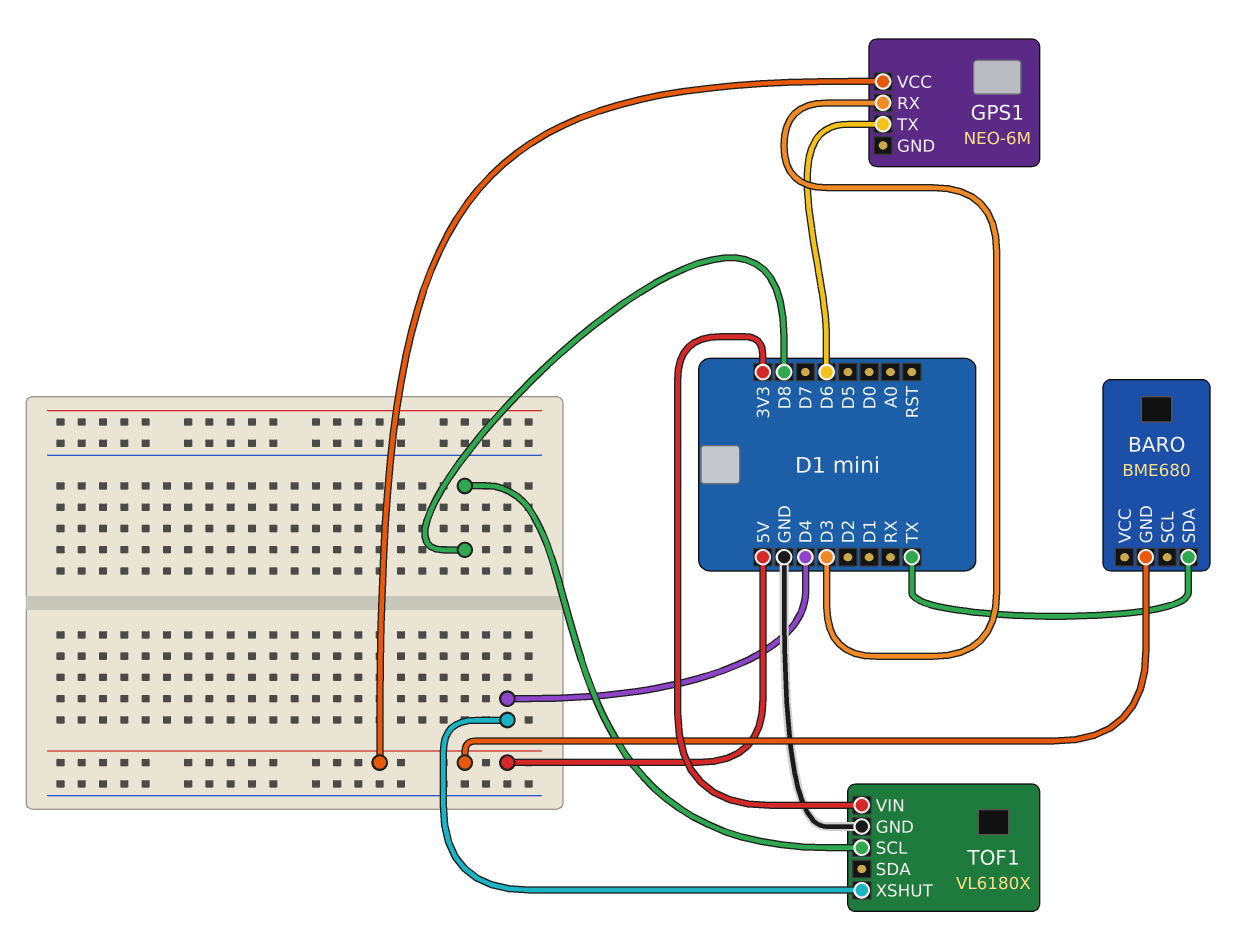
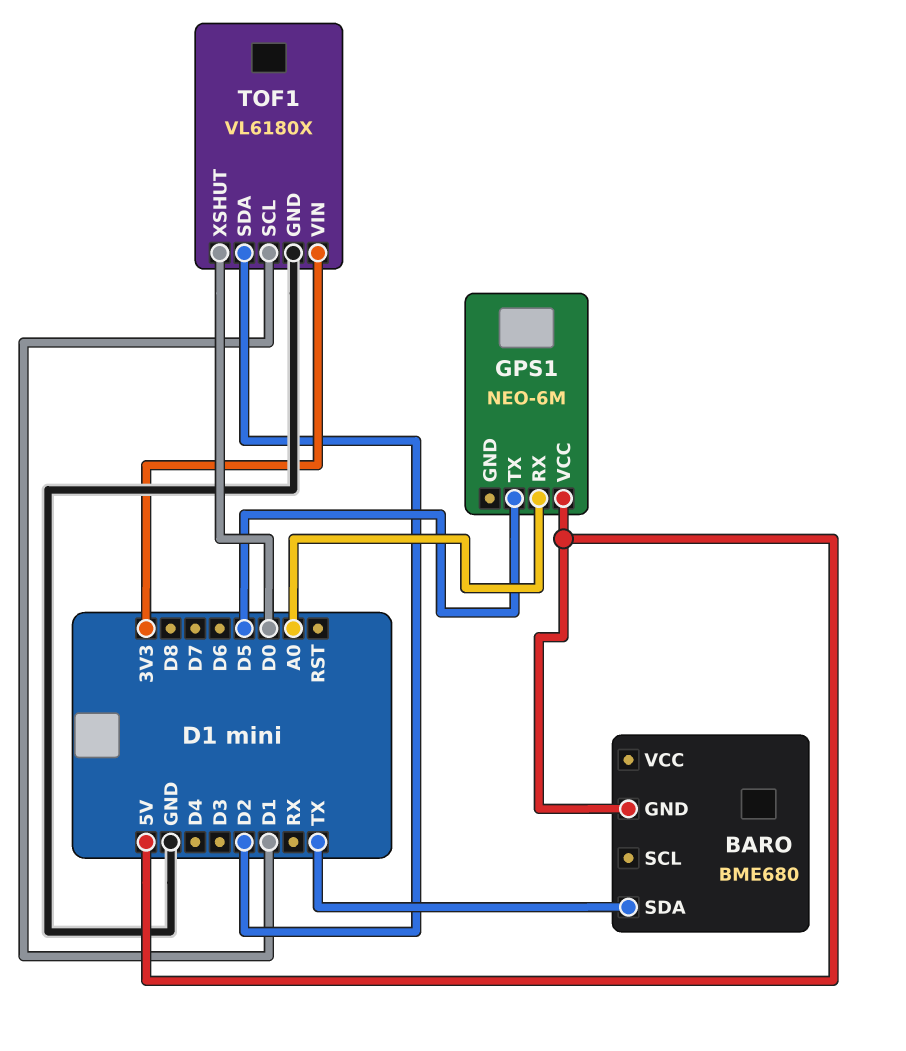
GPS1 pin RX: D3 -> A0
GPS1 pin TX: D6 -> D5
TOF1 pin SCL: D8 -> D1
TOF1 pin SDA: none -> D2
TOF1 pin XSHUT: D4 -> D0

